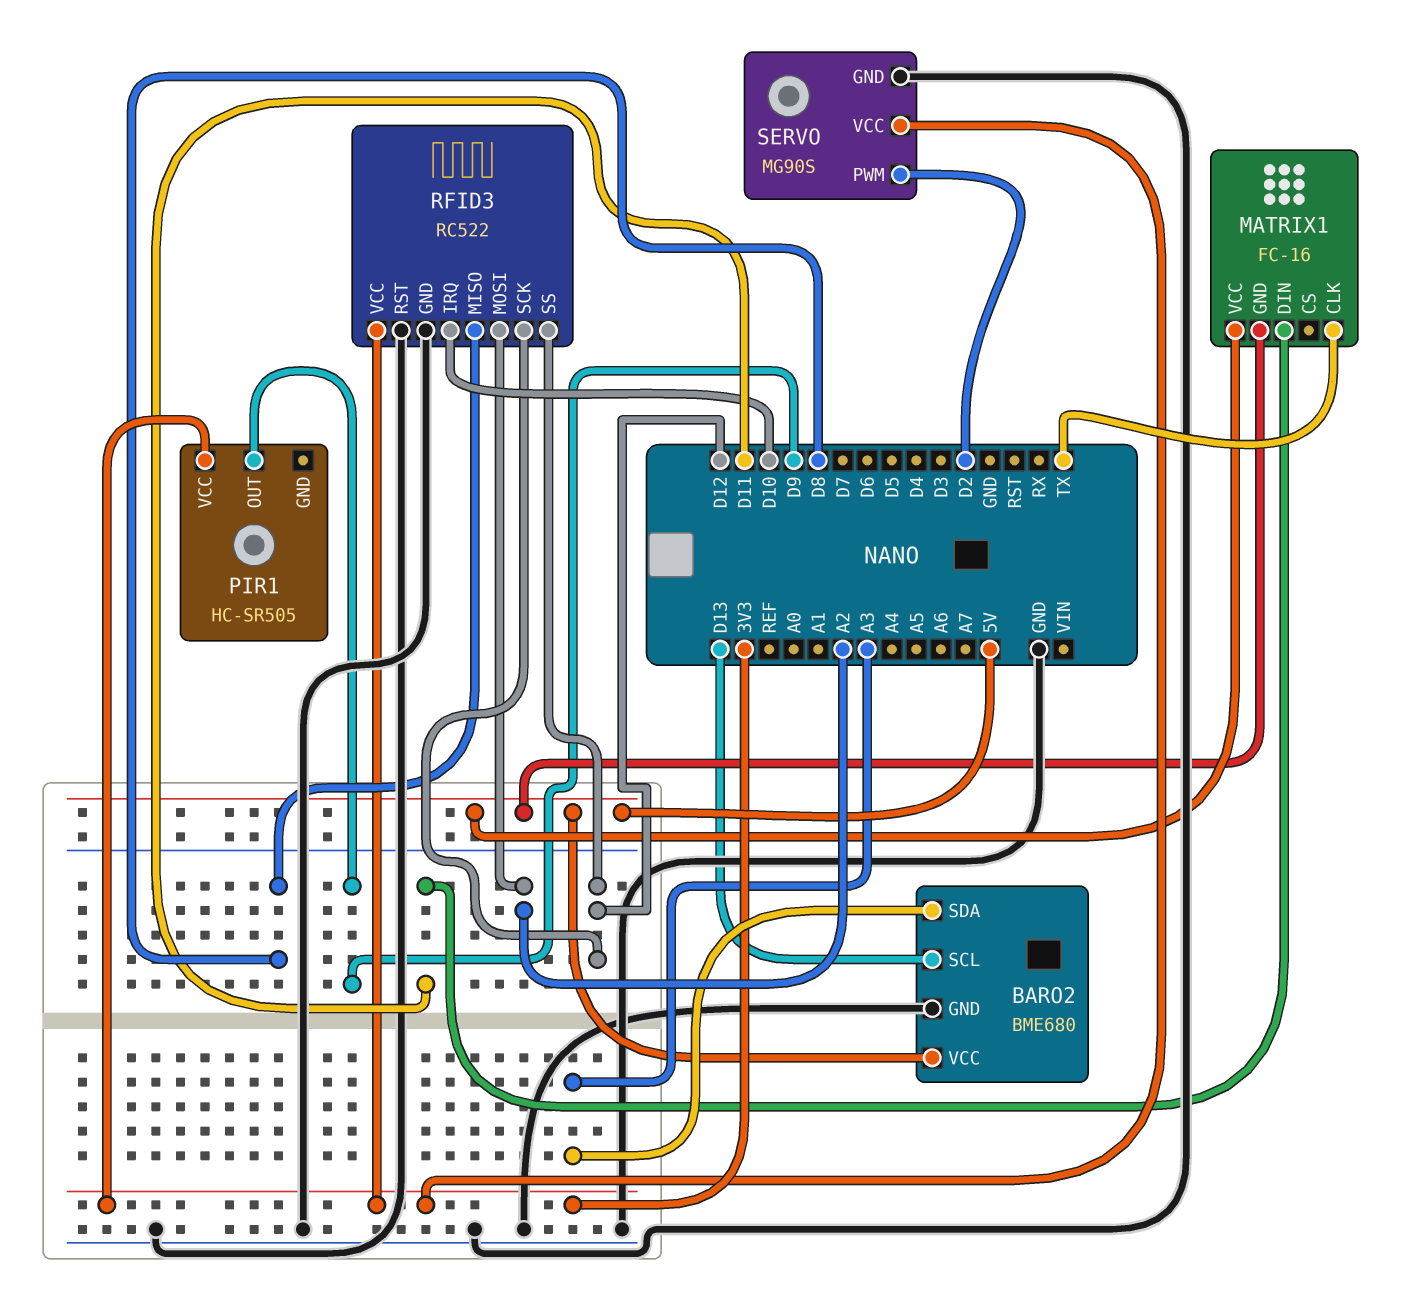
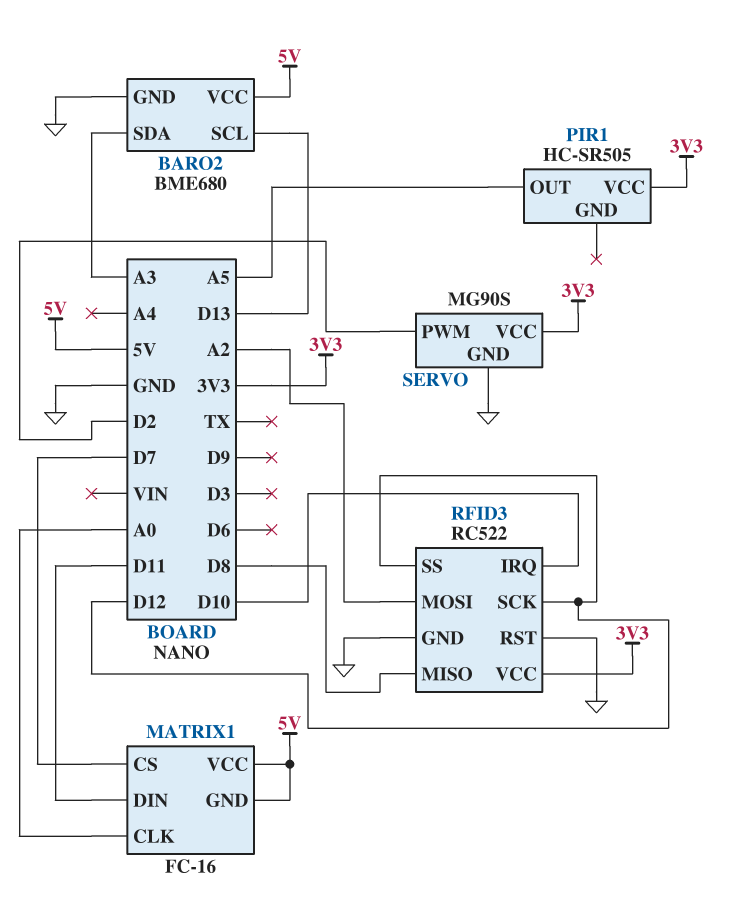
MATRIX1 pin CLK: TX -> A0
MATRIX1 pin CS: none -> D7
PIR1 pin OUT: D9 -> A5

